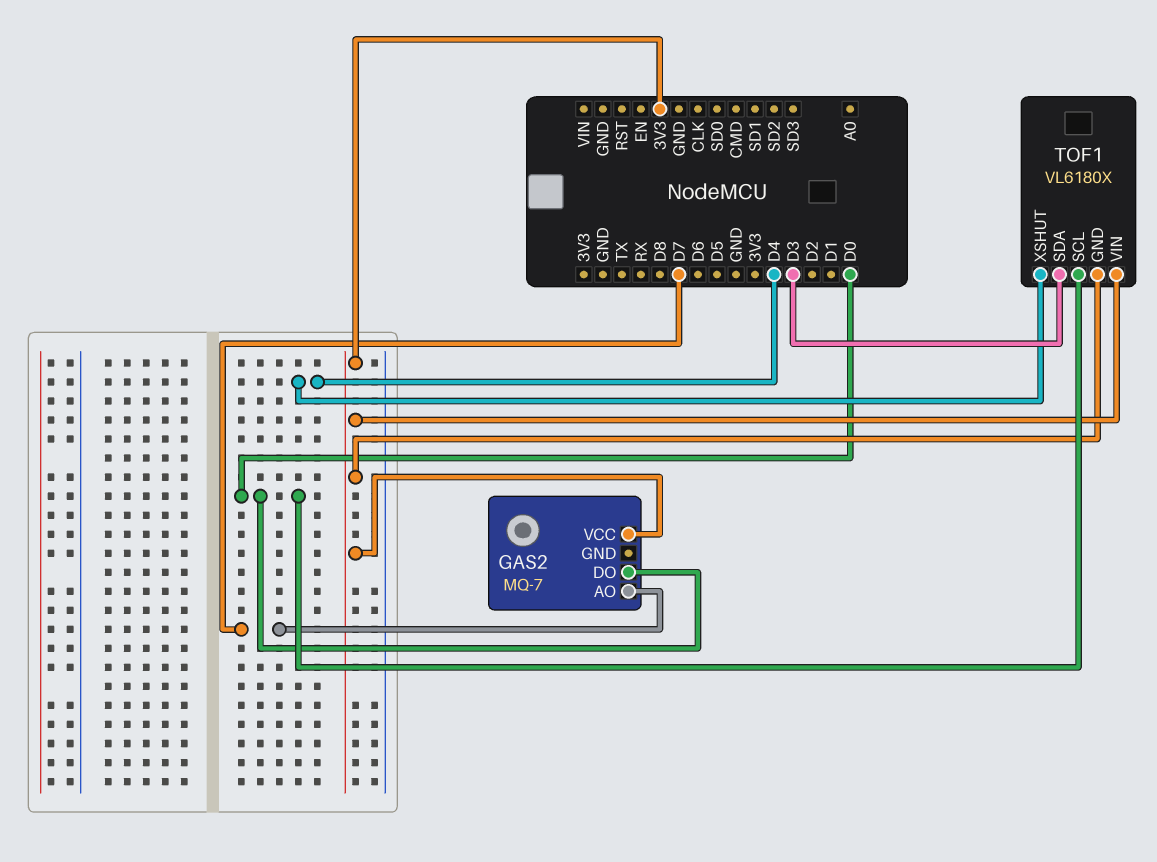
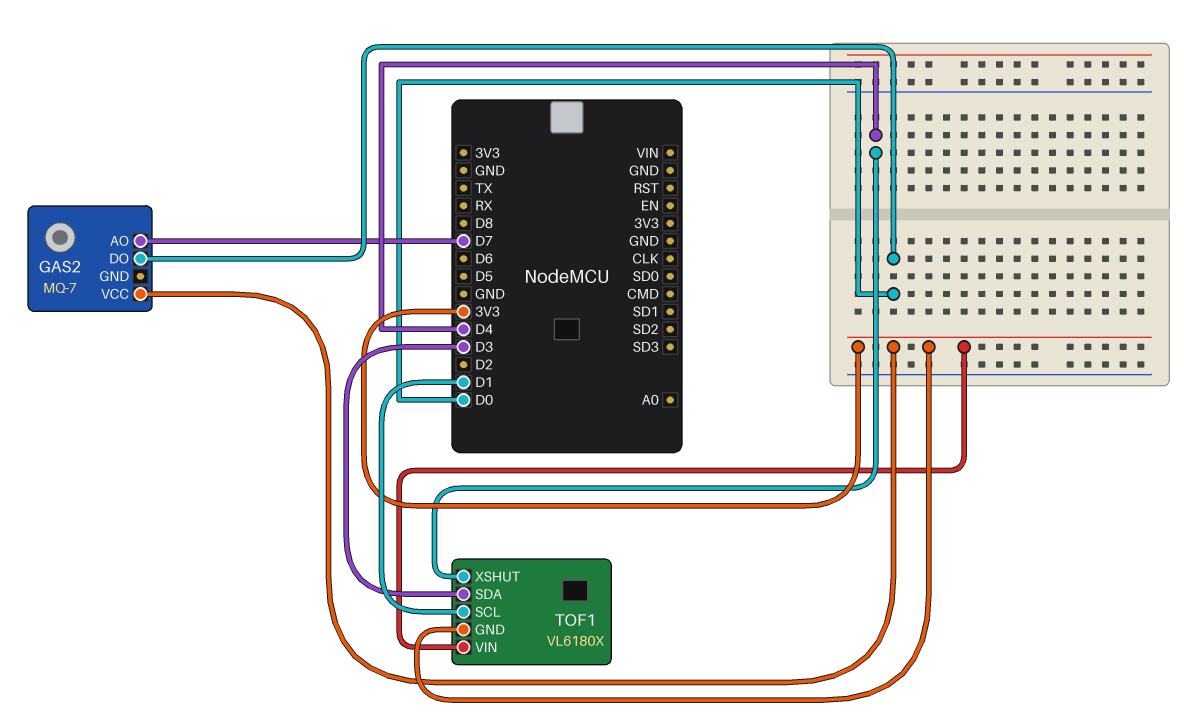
TOF1 pin SCL: D0 -> D1

